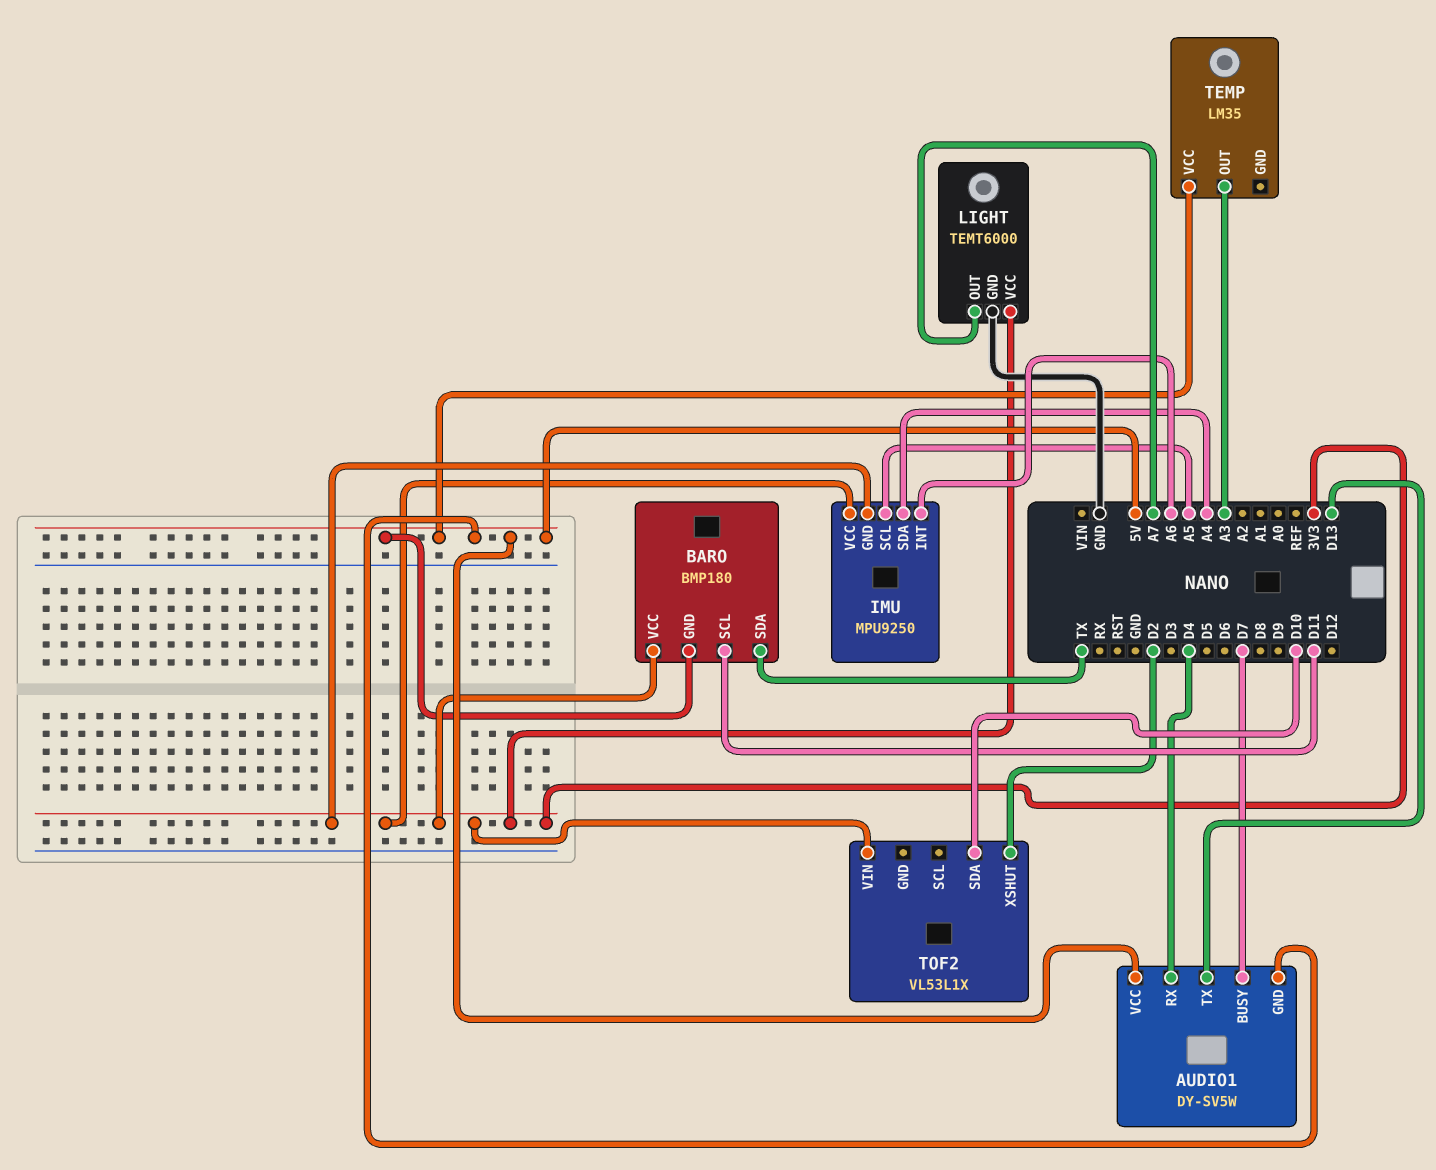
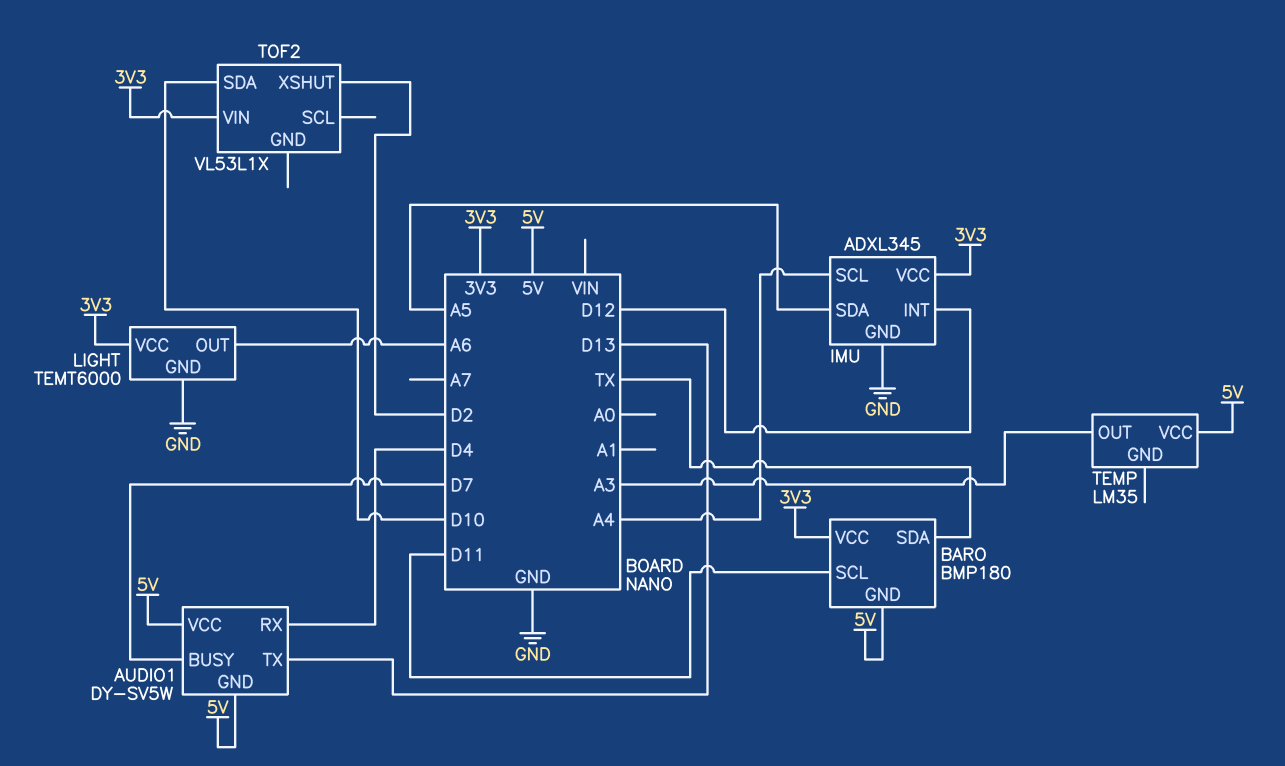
IMU: MPU9250 -> ADXL345
IMU pin GND: 3V3 -> GND
IMU pin INT: A6 -> D12
IMU pin SCL: A5 -> A4
IMU pin SDA: A4 -> A5
LIGHT pin OUT: A7 -> A6

